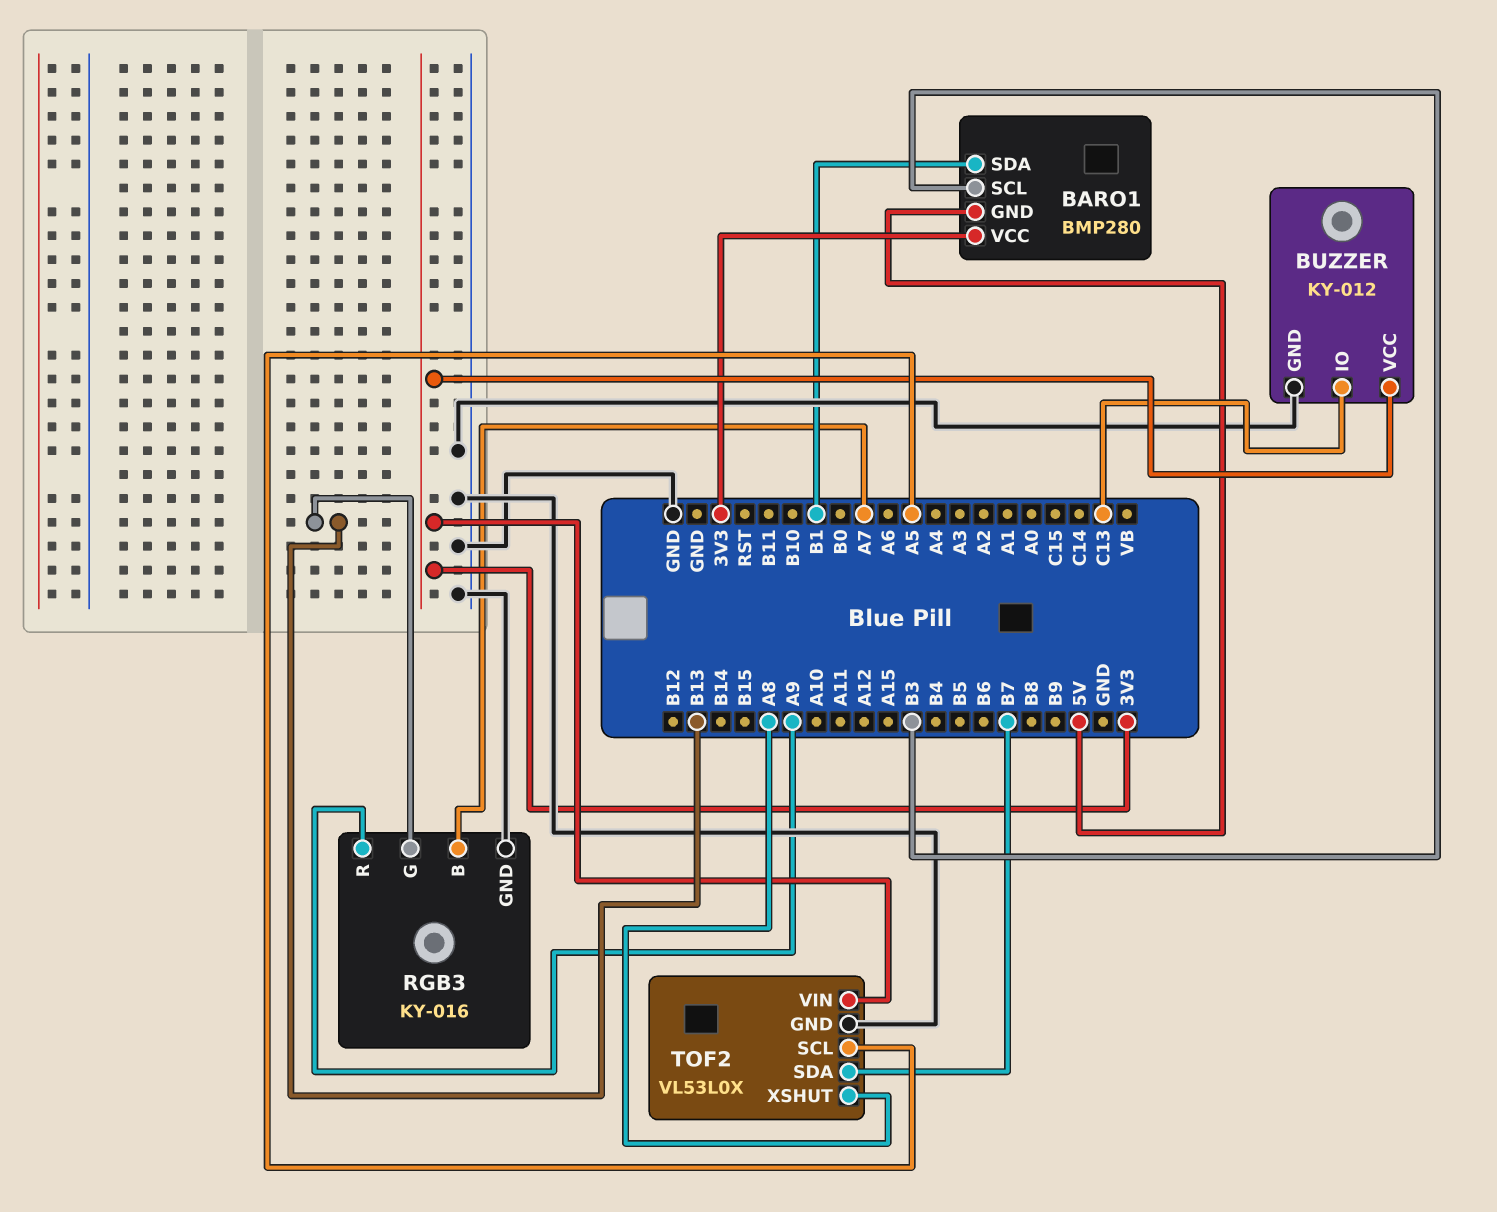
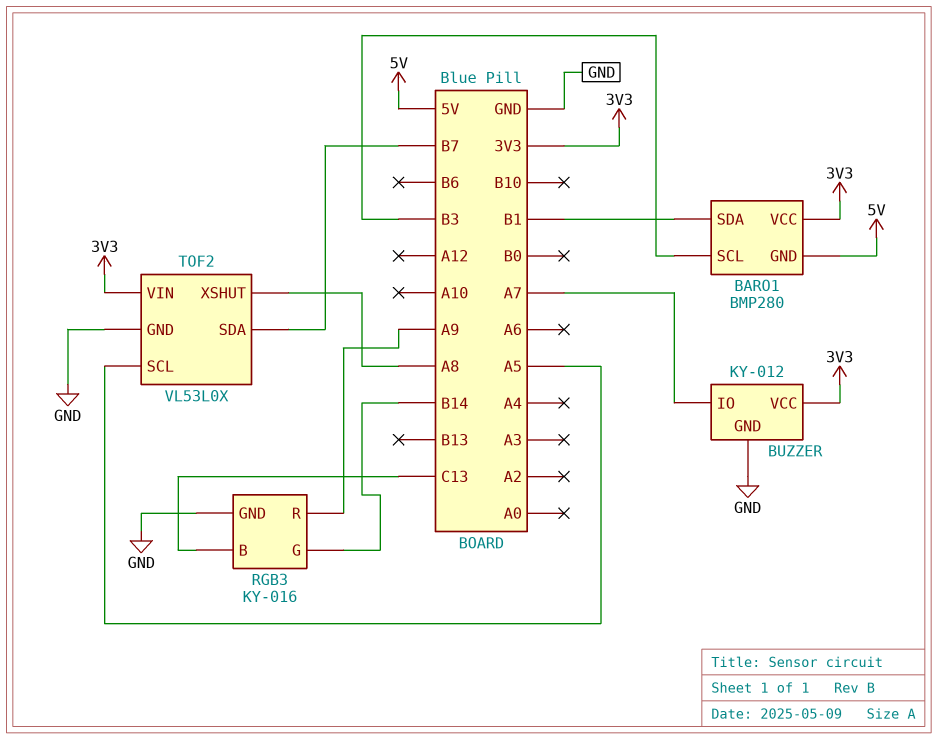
BUZZER pin IO: C13 -> A7
RGB3 pin B: A7 -> C13
RGB3 pin G: B13 -> B14

